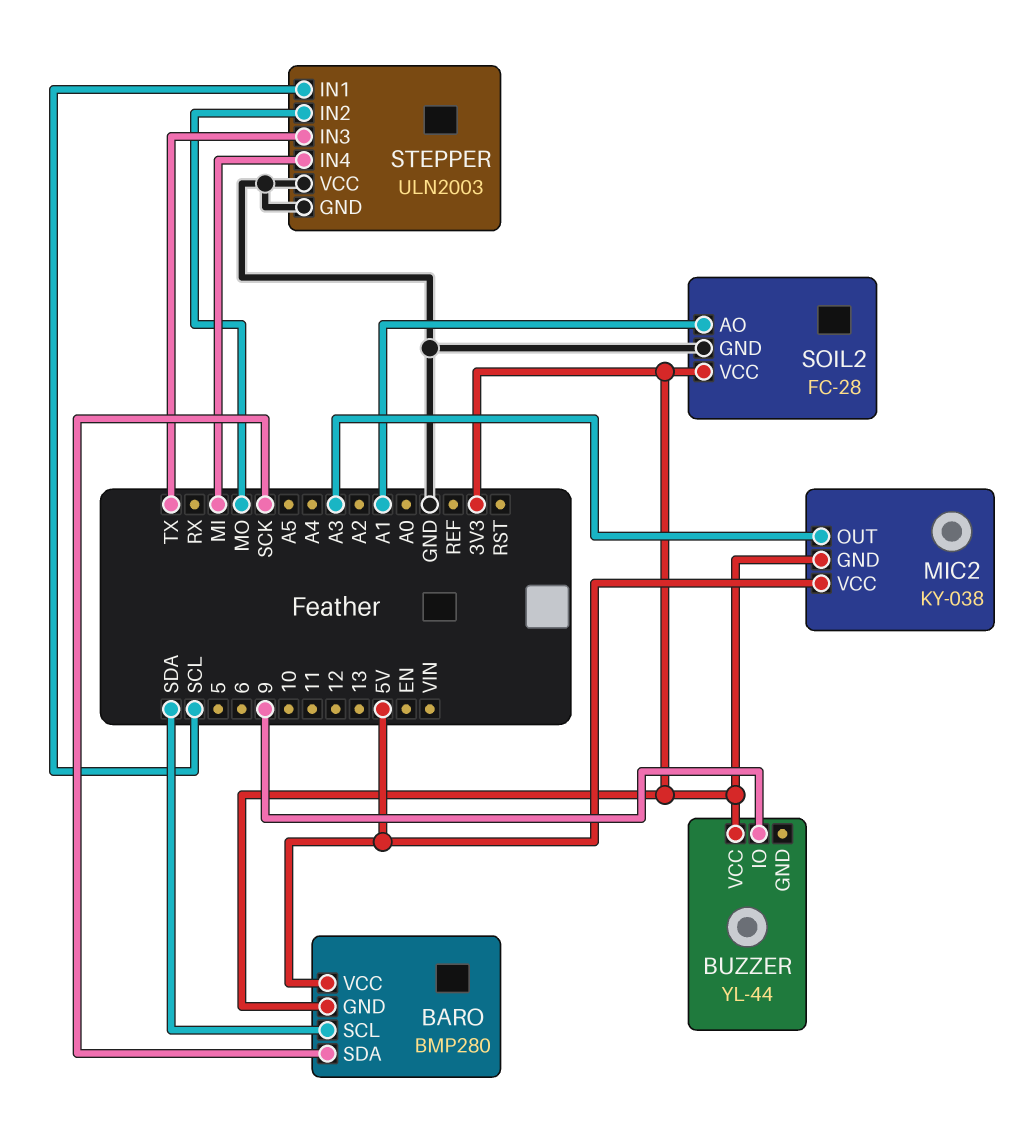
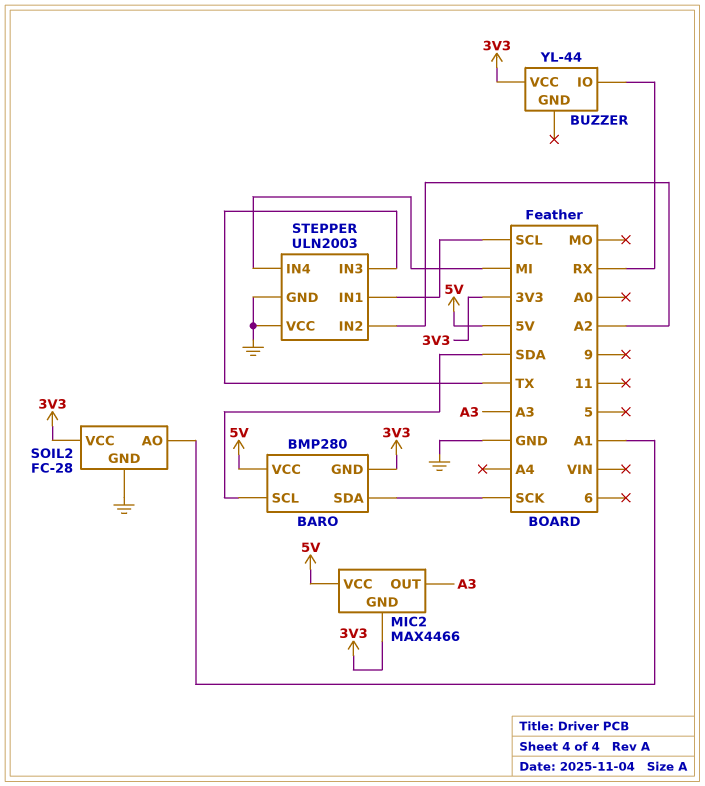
BUZZER pin IO: 9 -> RX
MIC2: KY-038 -> MAX4466
STEPPER pin IN2: MO -> A2

